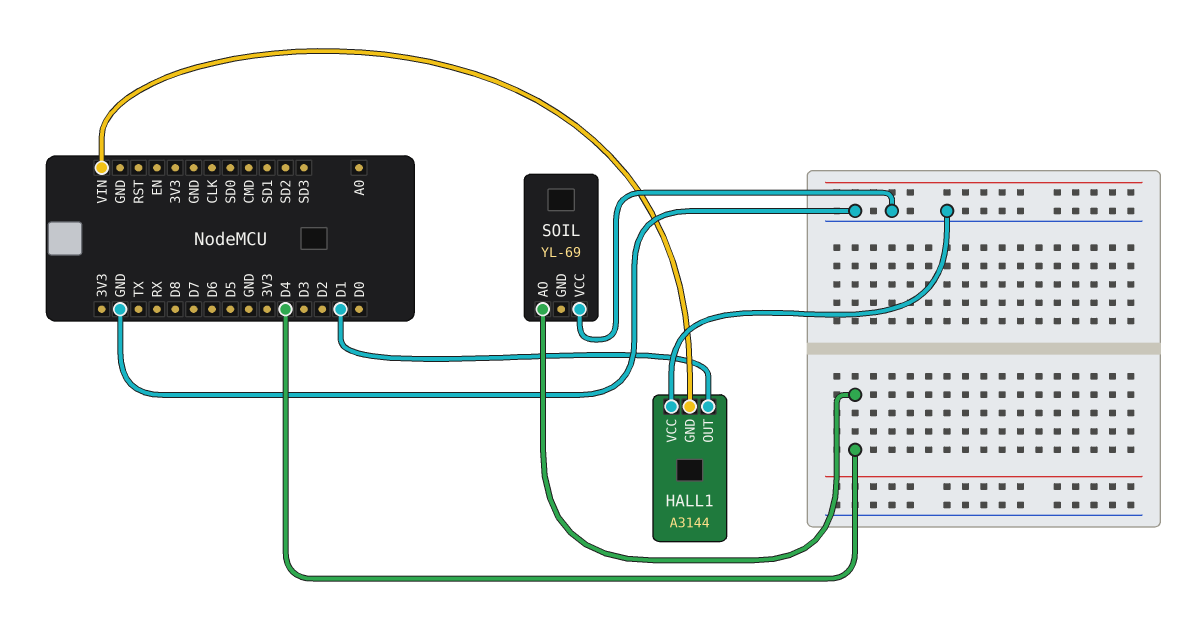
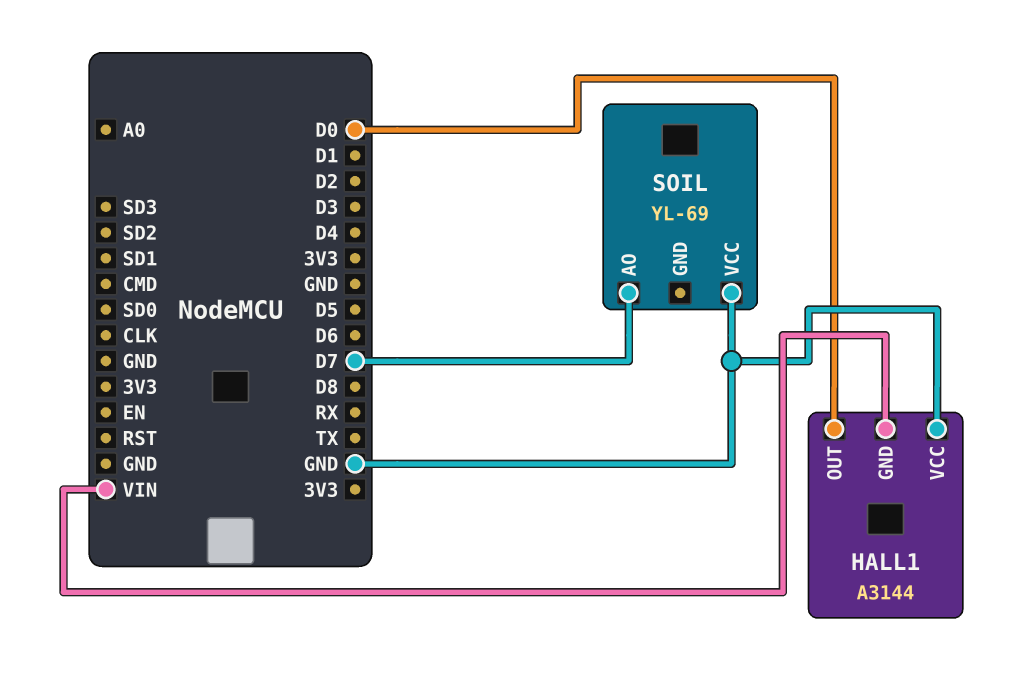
HALL1 pin OUT: D1 -> D0
SOIL pin AO: D4 -> D7

